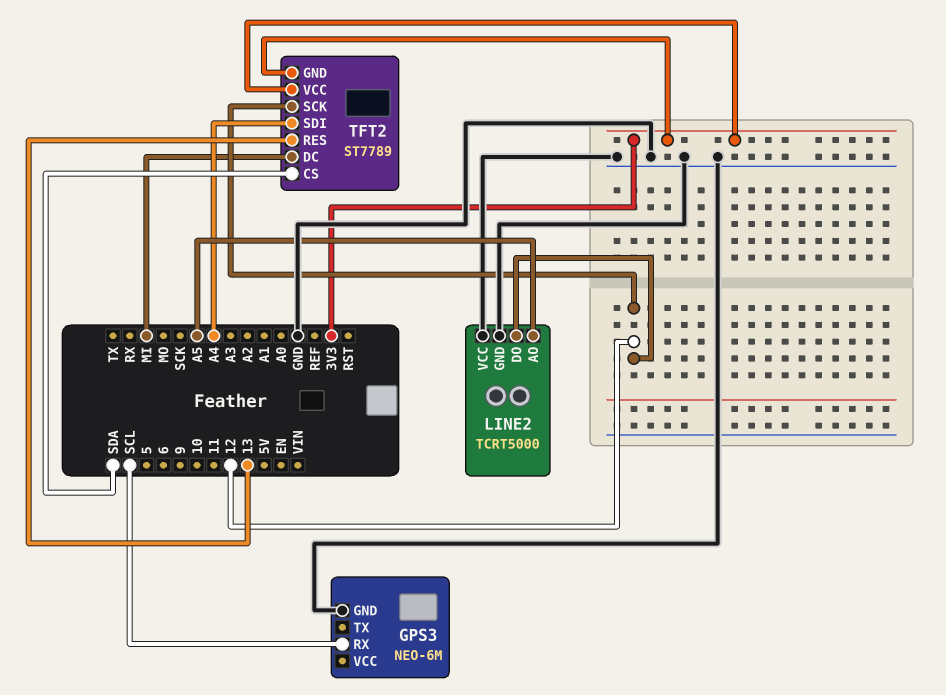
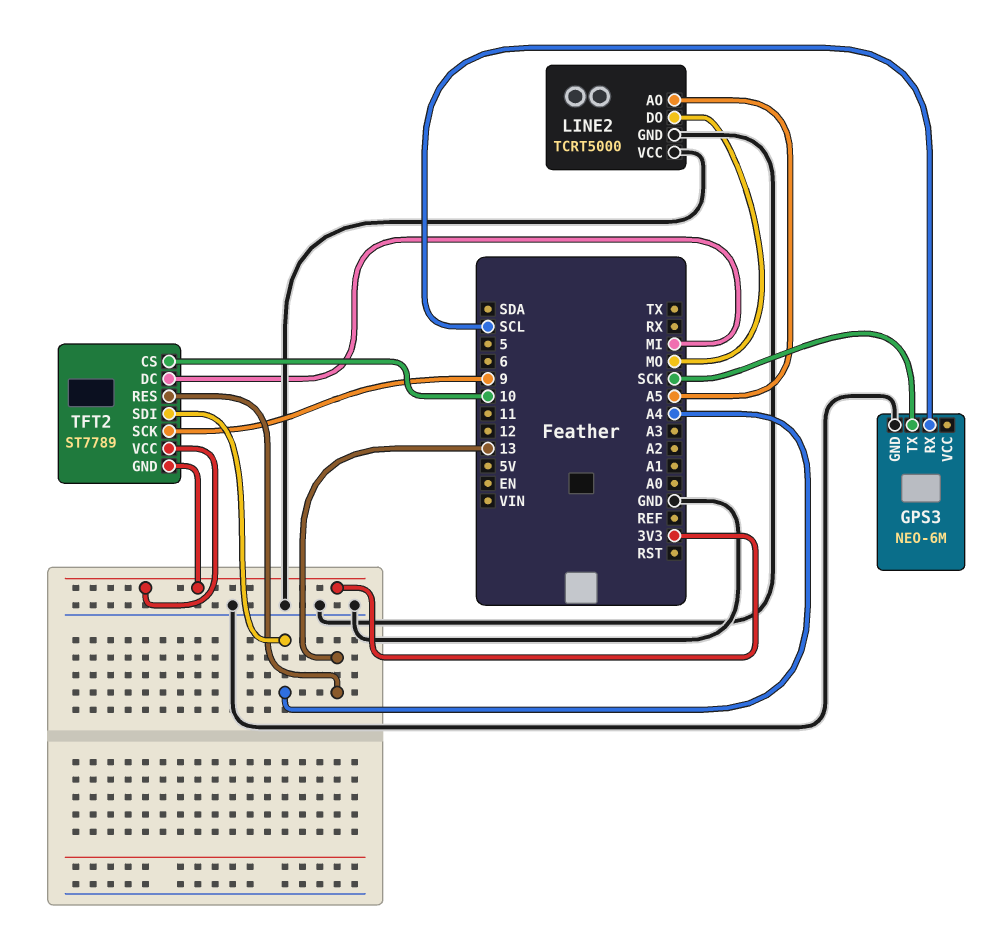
GPS3 pin TX: none -> SCK
LINE2 pin DO: 12 -> MO
TFT2 pin CS: SDA -> 10
TFT2 pin SCK: 12 -> 9

